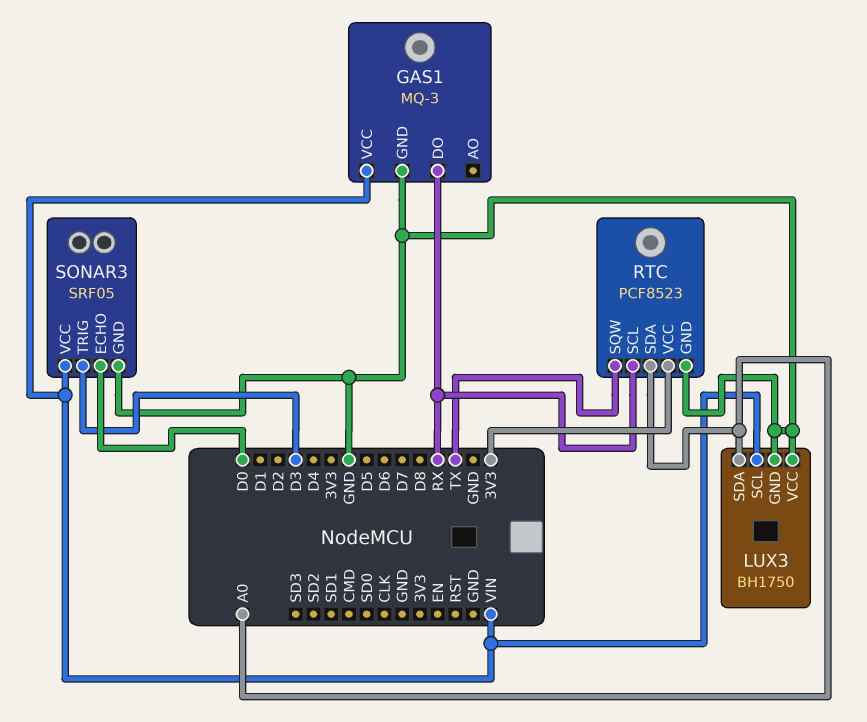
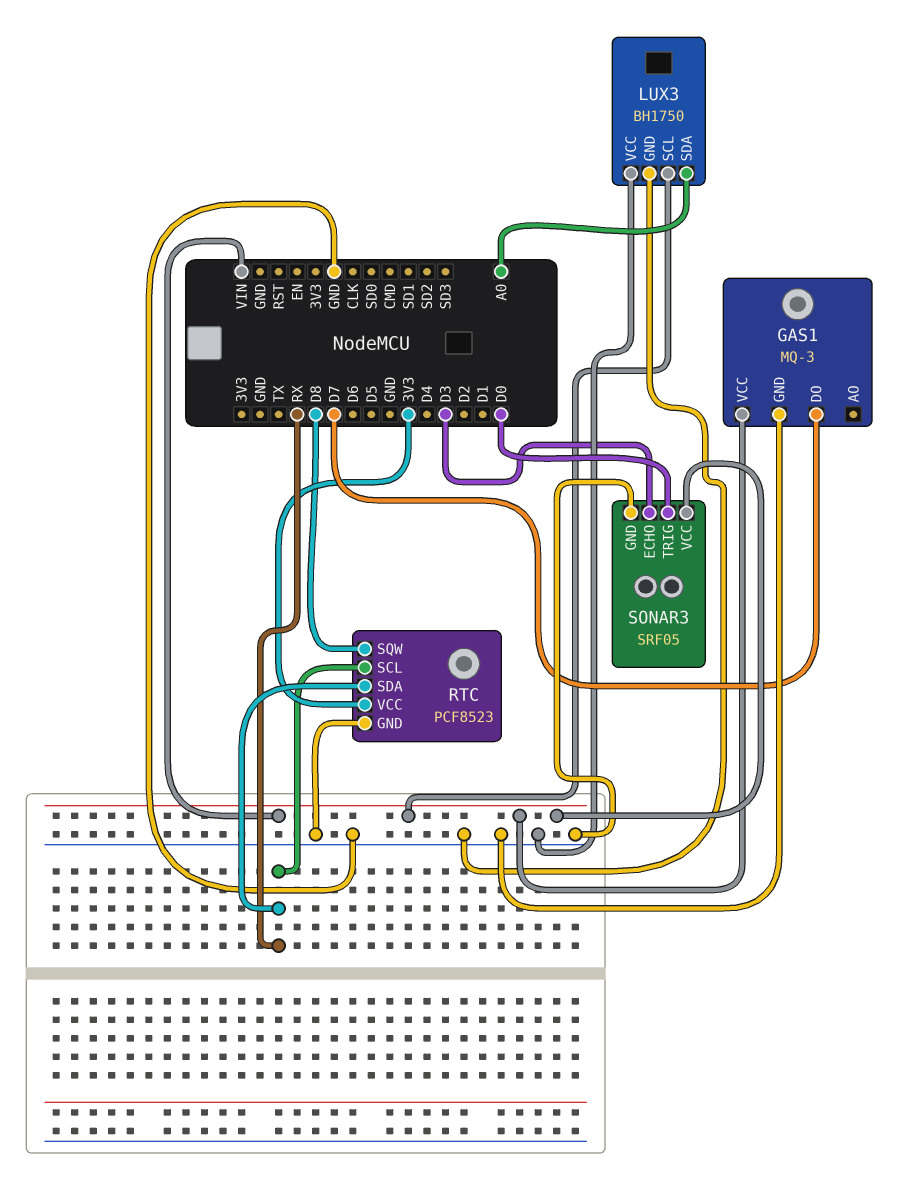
GAS1 pin DO: RX -> D7
RTC pin SDA: A0 -> RX
RTC pin SQW: TX -> D8
SONAR3 pin ECHO: D0 -> D3
SONAR3 pin TRIG: D3 -> D0

